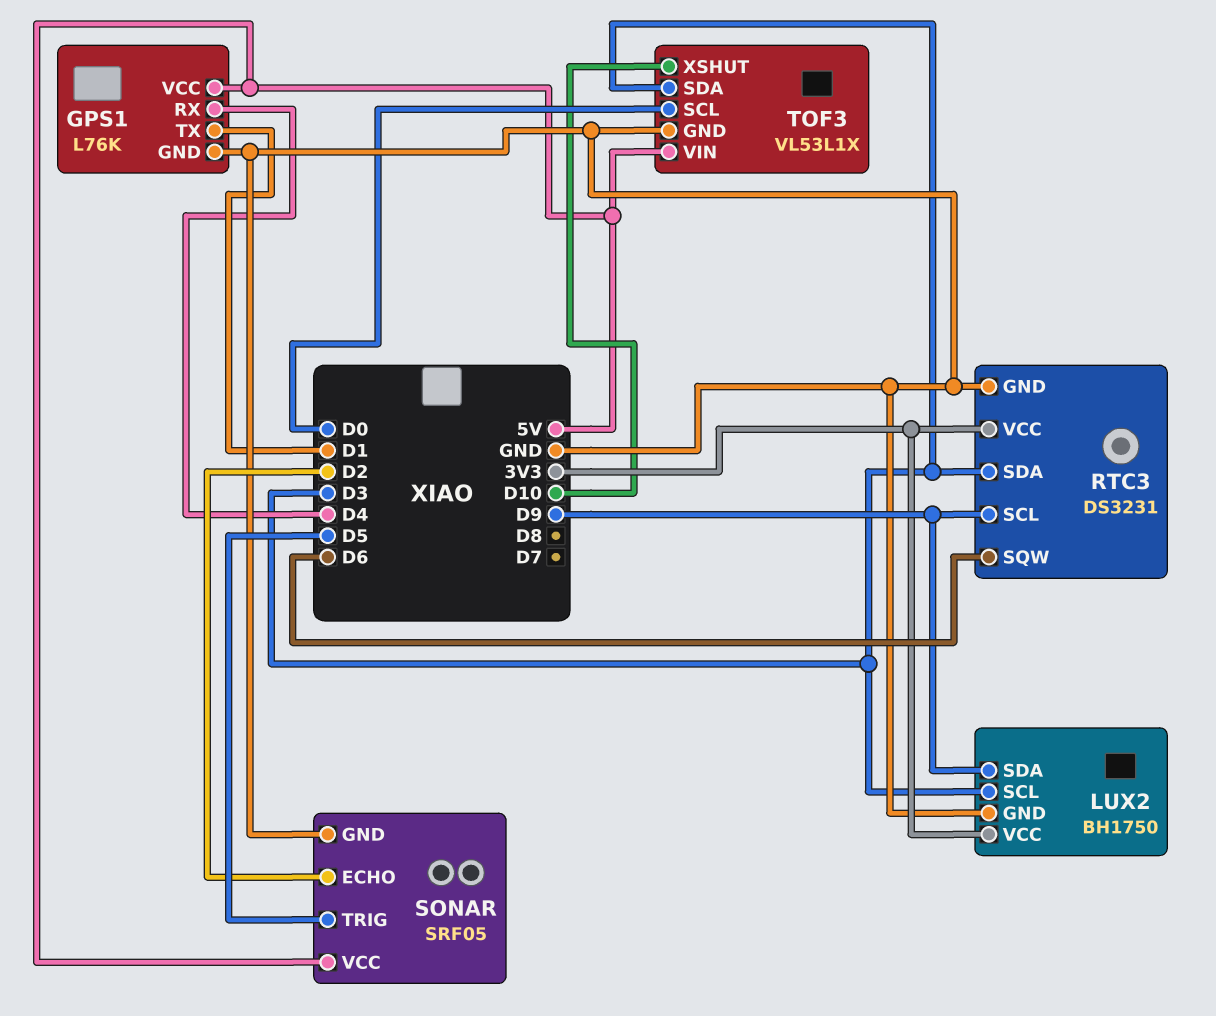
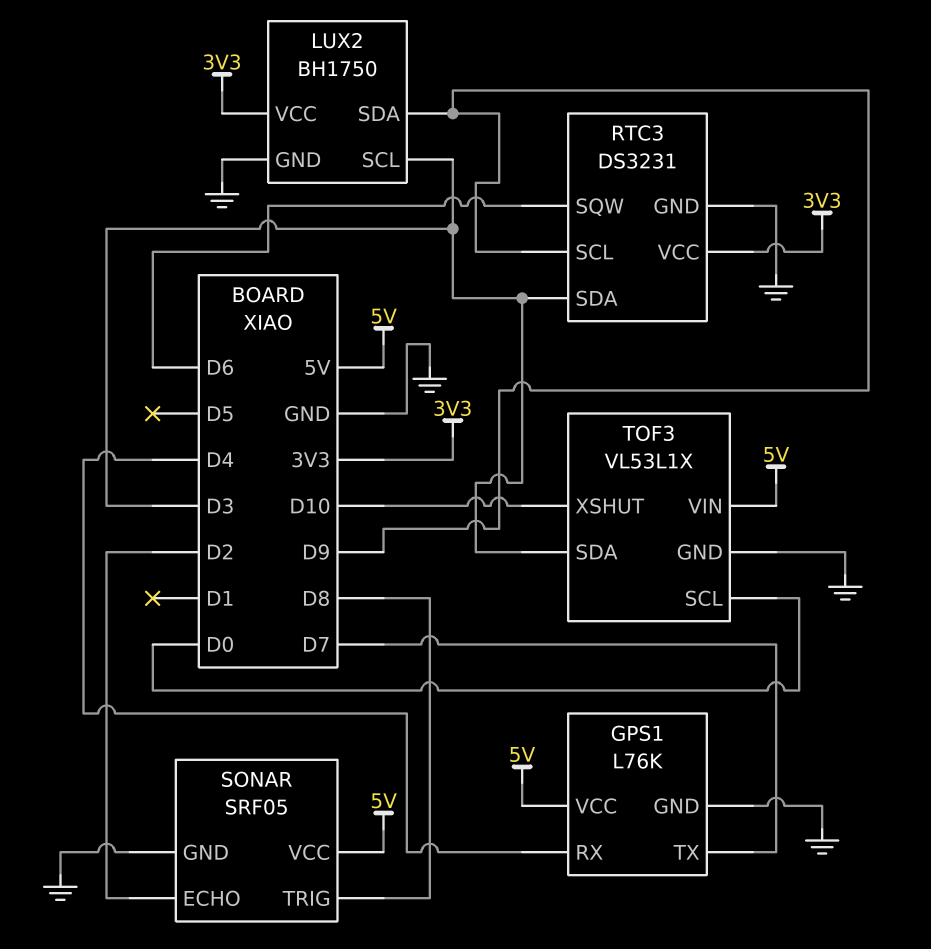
GPS1 pin TX: D1 -> D7
SONAR pin TRIG: D5 -> D8

